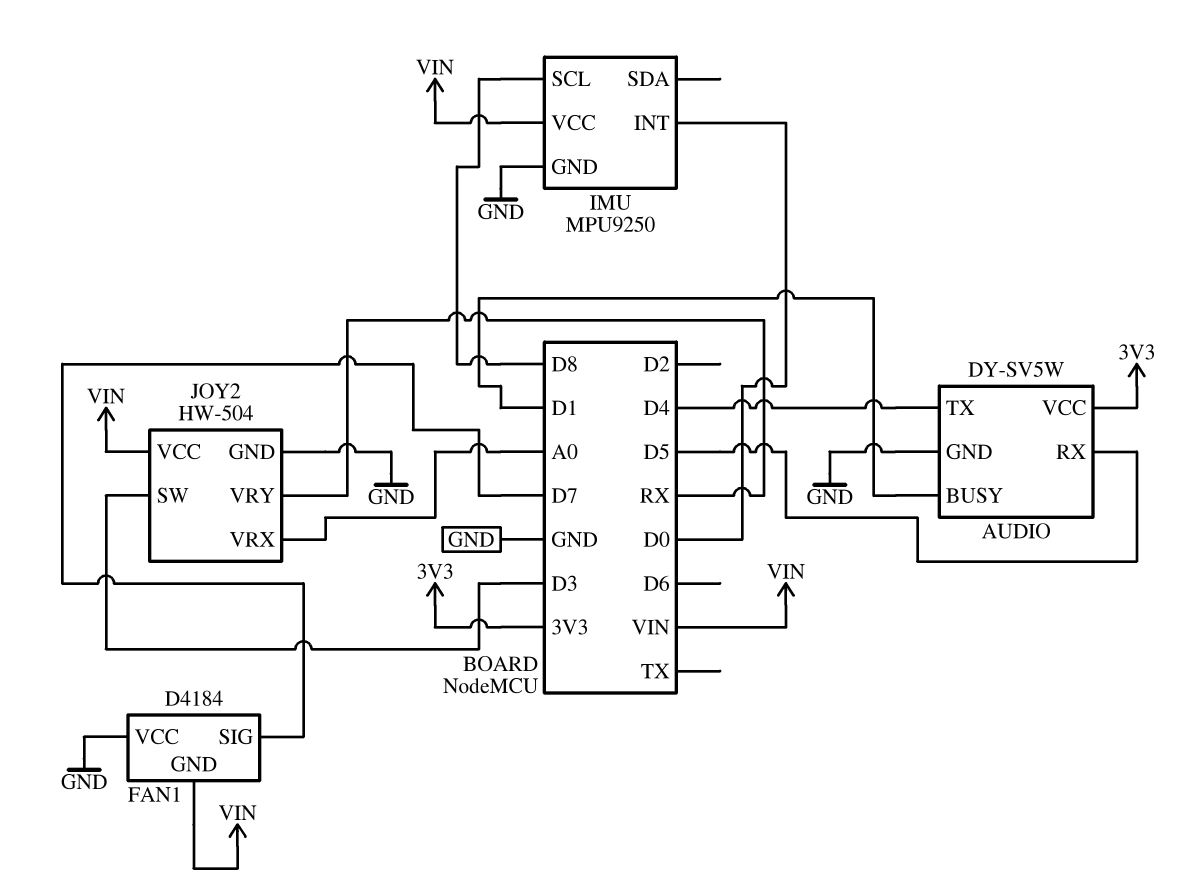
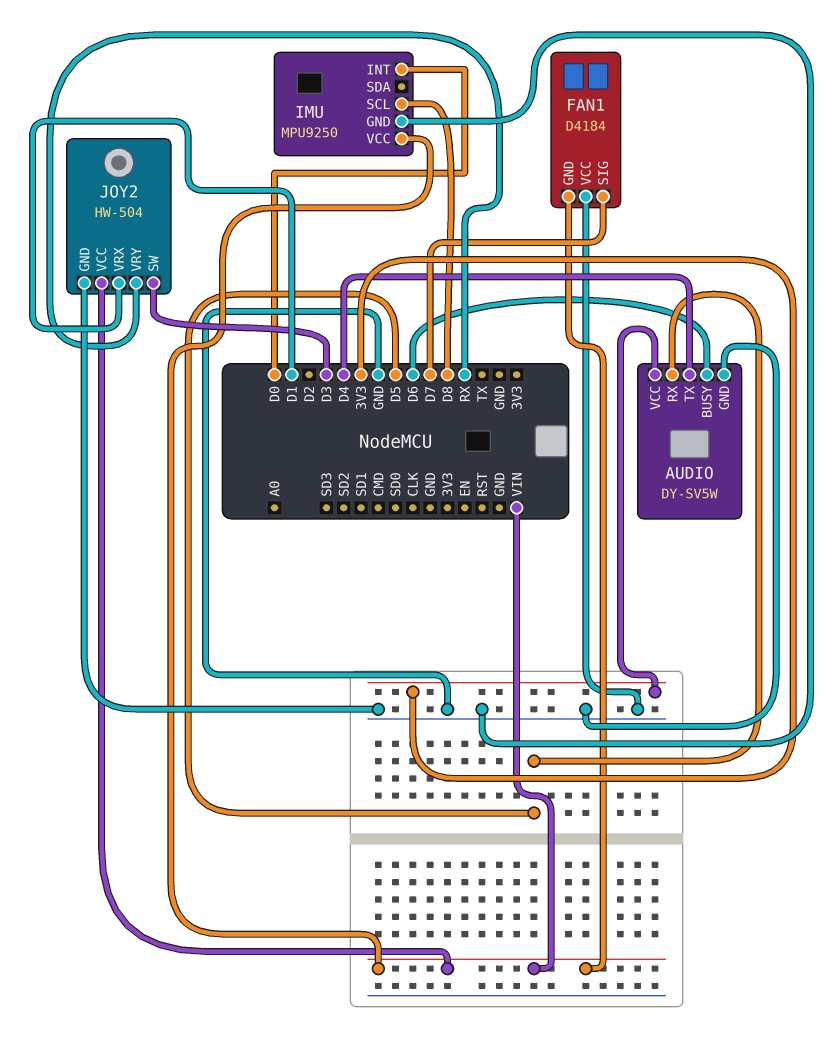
AUDIO pin BUSY: D1 -> D6
JOY2 pin VRX: A0 -> D1

